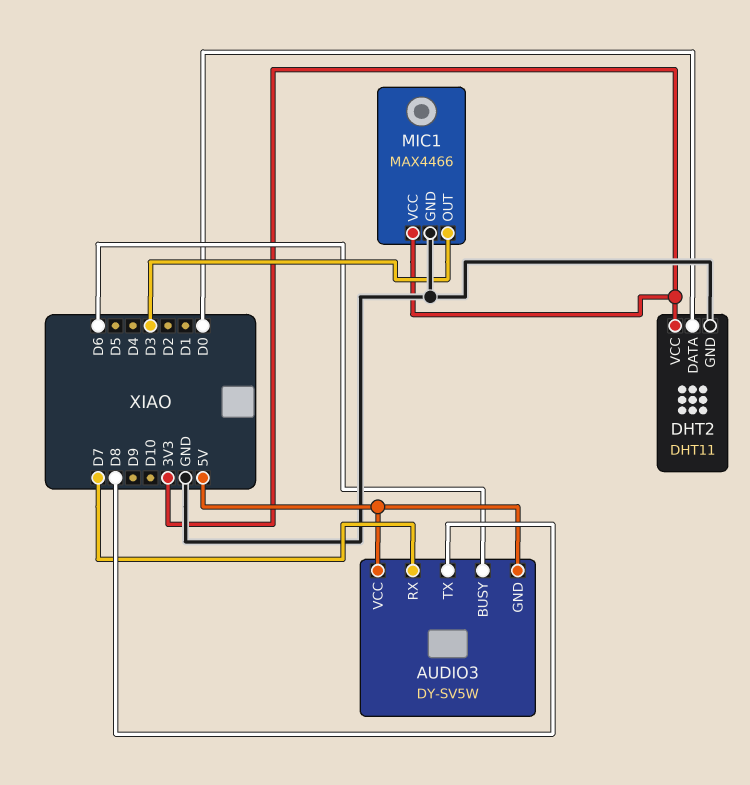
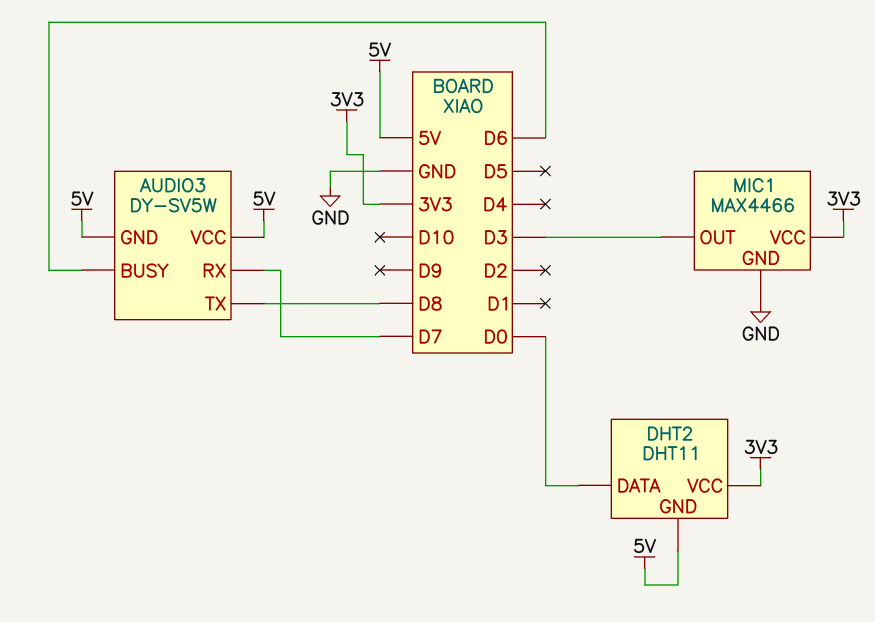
DHT2 pin GND: GND -> 5V

